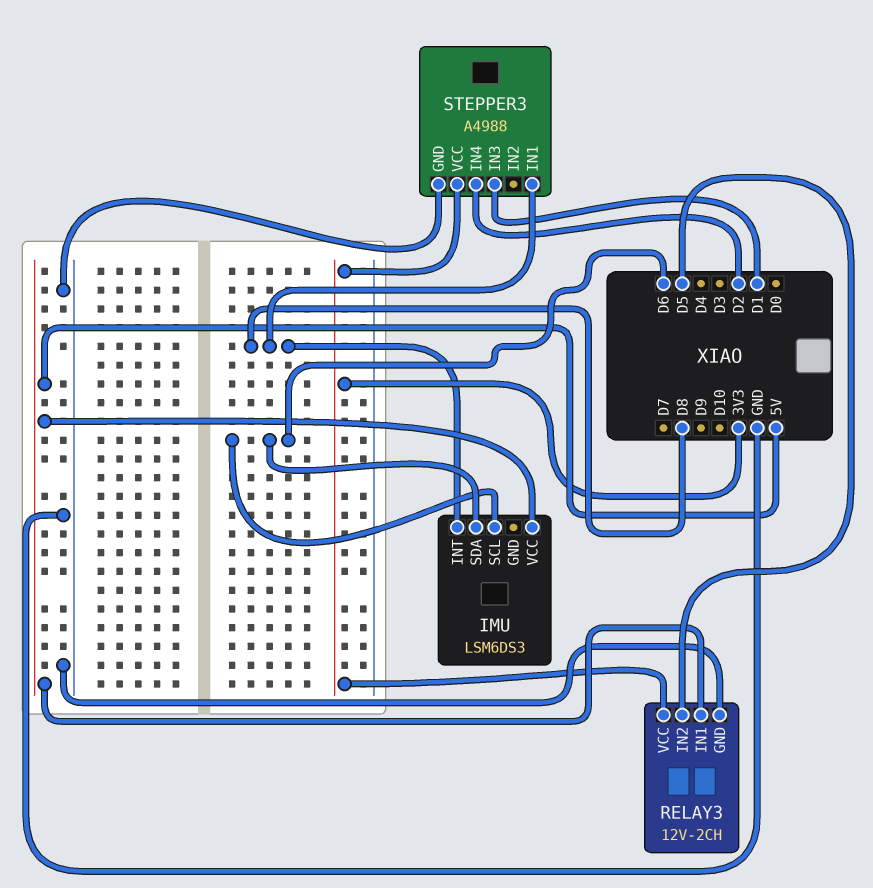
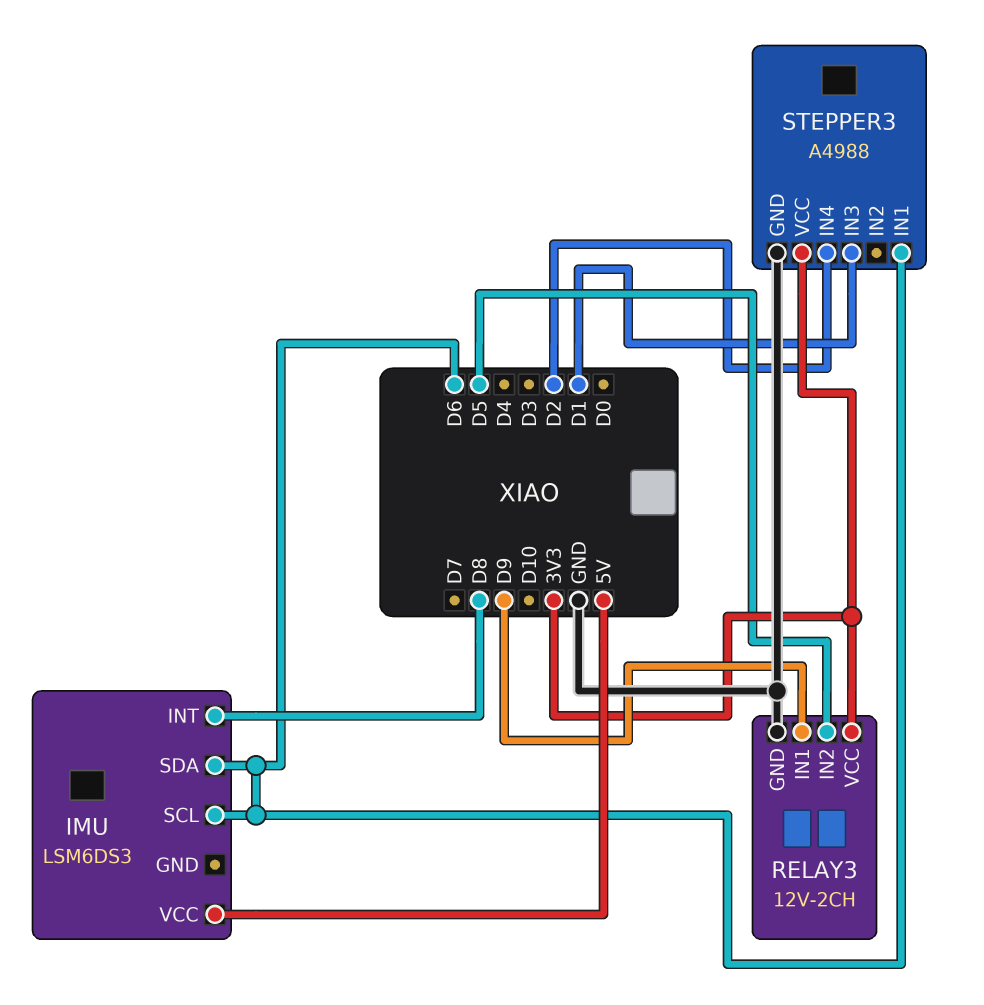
RELAY3 pin IN1: 5V -> D9
STEPPER3 pin IN1: D8 -> D6

